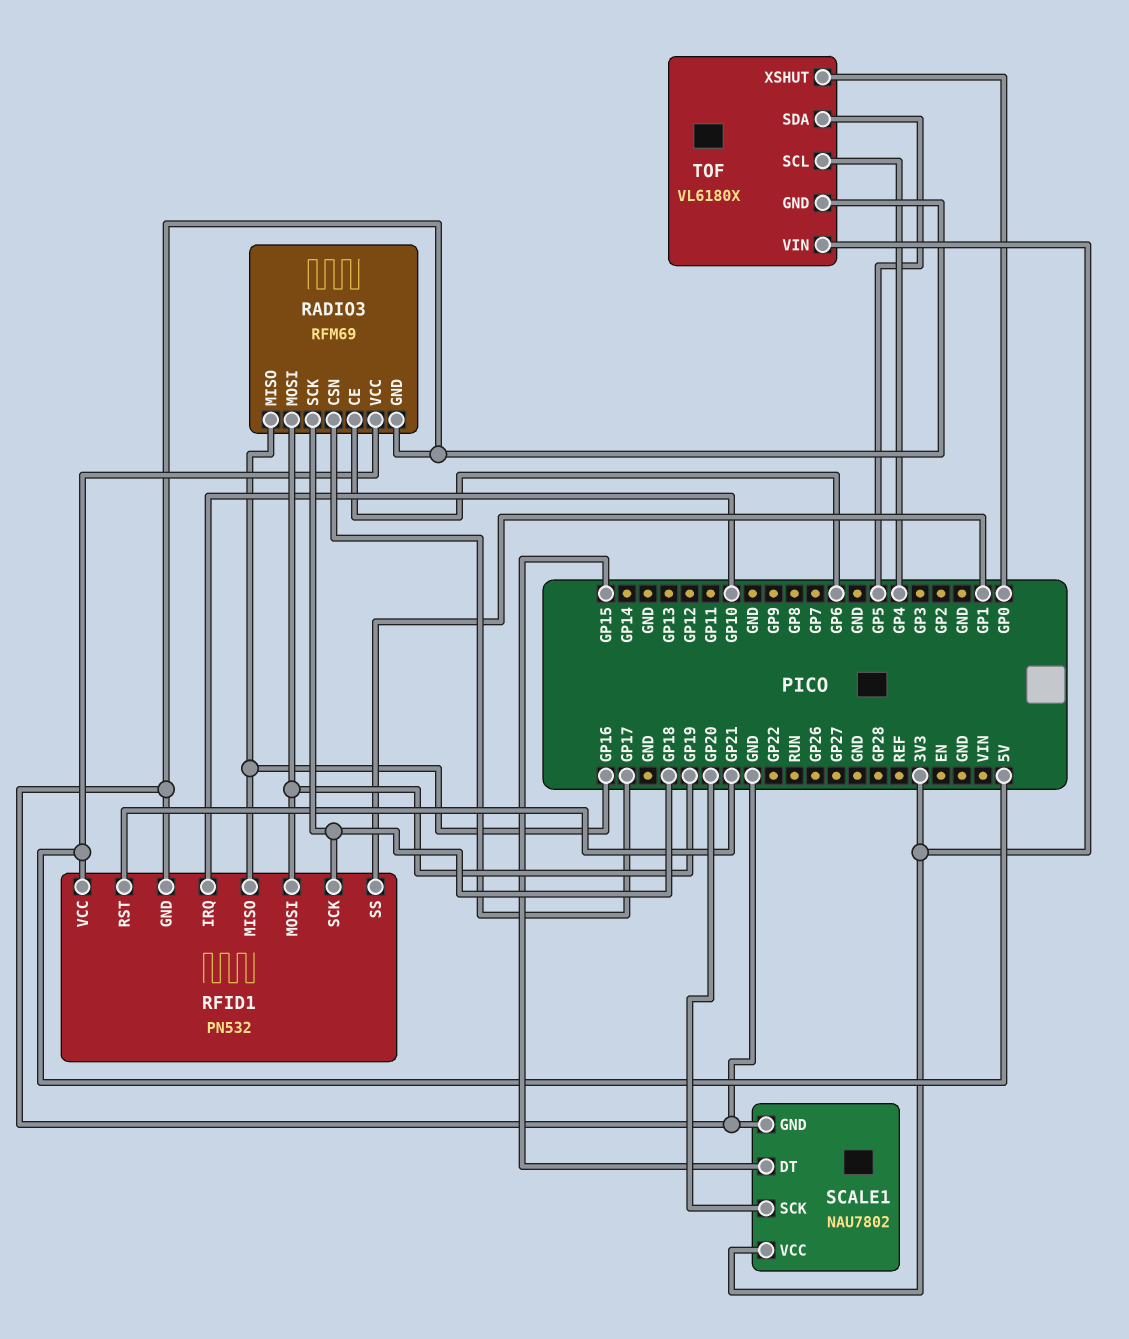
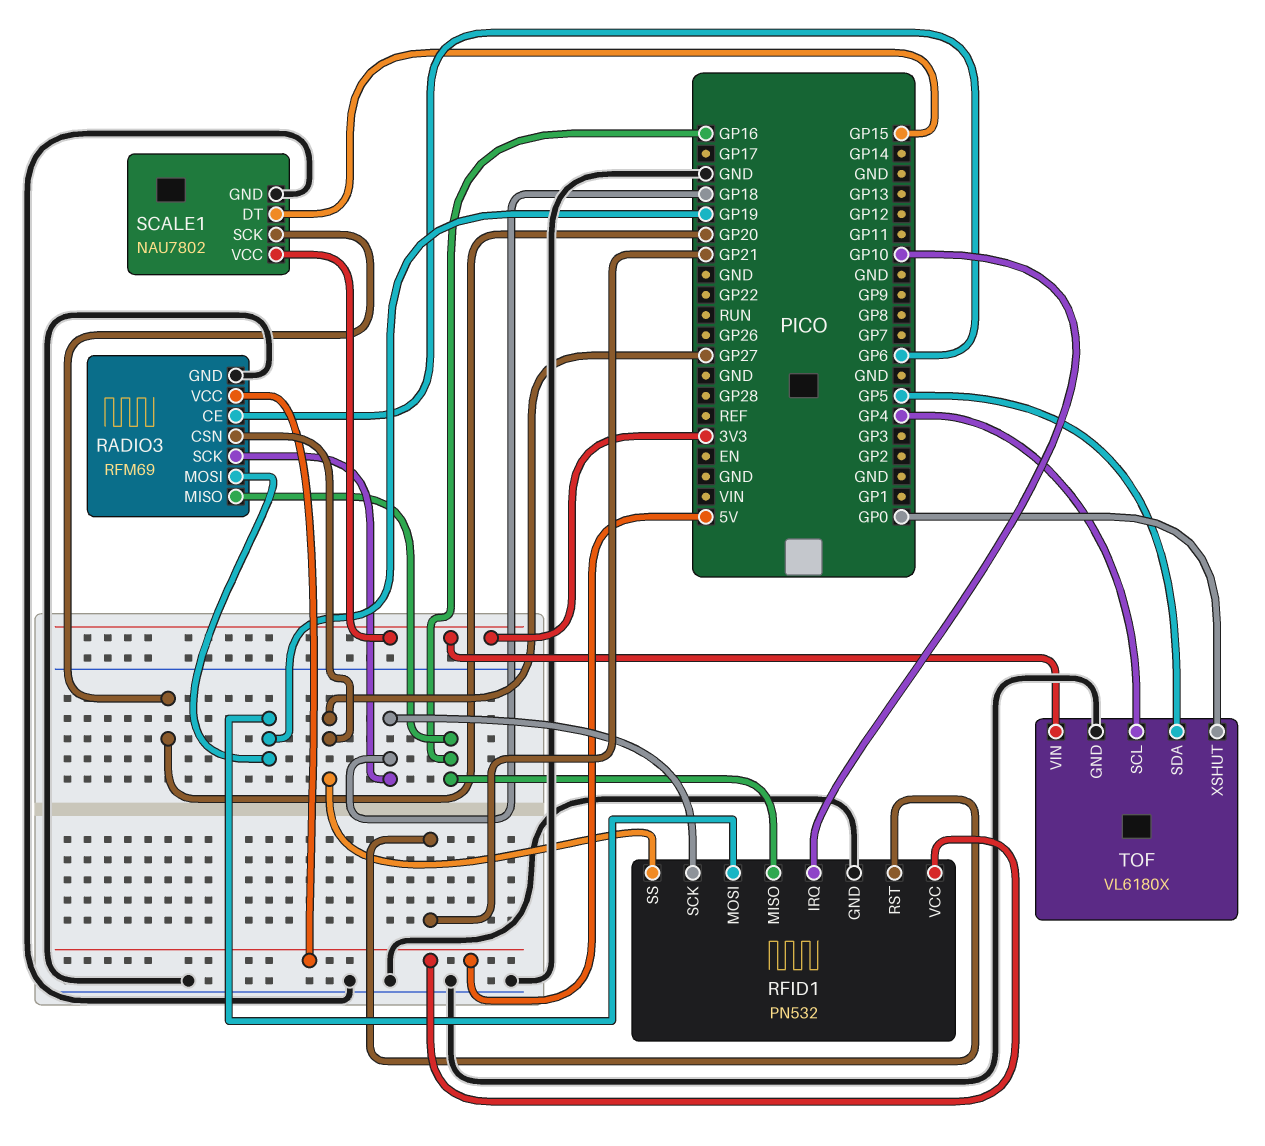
RADIO3 pin CSN: GP17 -> GP27
RFID1 pin SS: GP1 -> GP27

